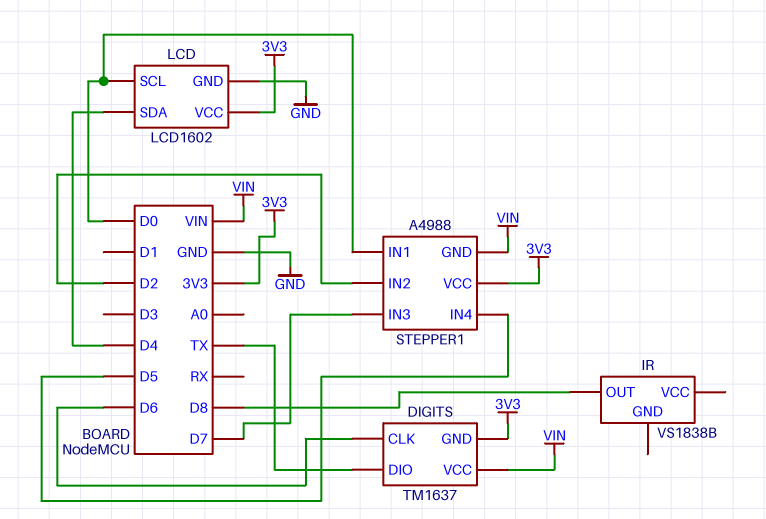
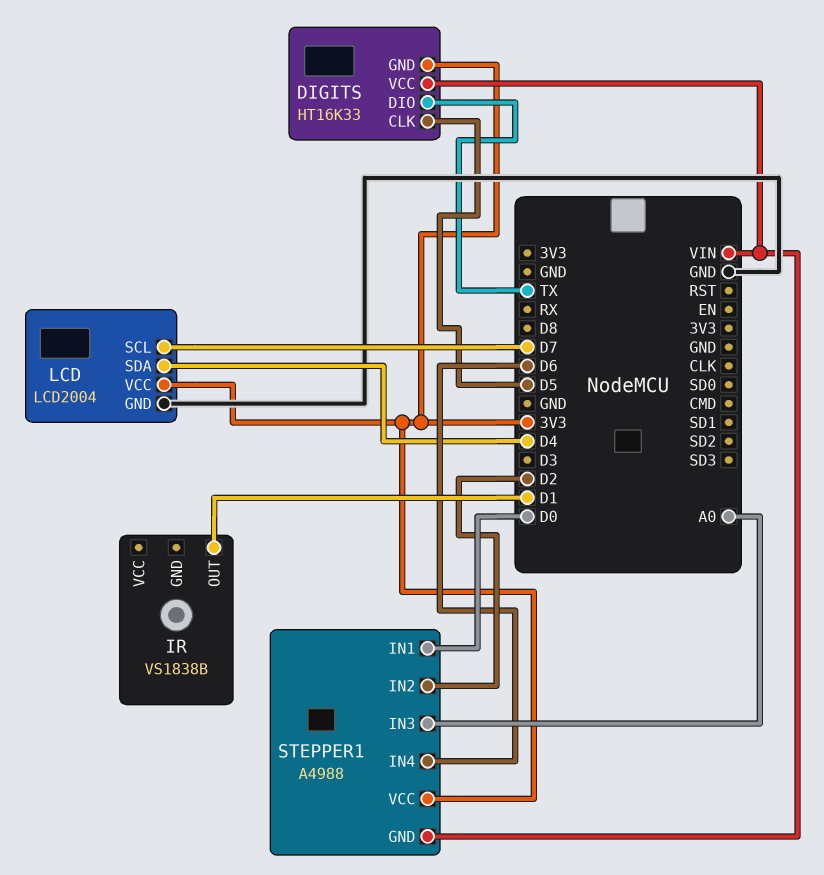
DIGITS: TM1637 -> HT16K33
DIGITS pin CLK: D6 -> D5
IR pin OUT: D8 -> D1
LCD: LCD1602 -> LCD2004
LCD pin SCL: D0 -> D7
STEPPER1 pin IN3: D7 -> A0
STEPPER1 pin IN4: D5 -> D6

